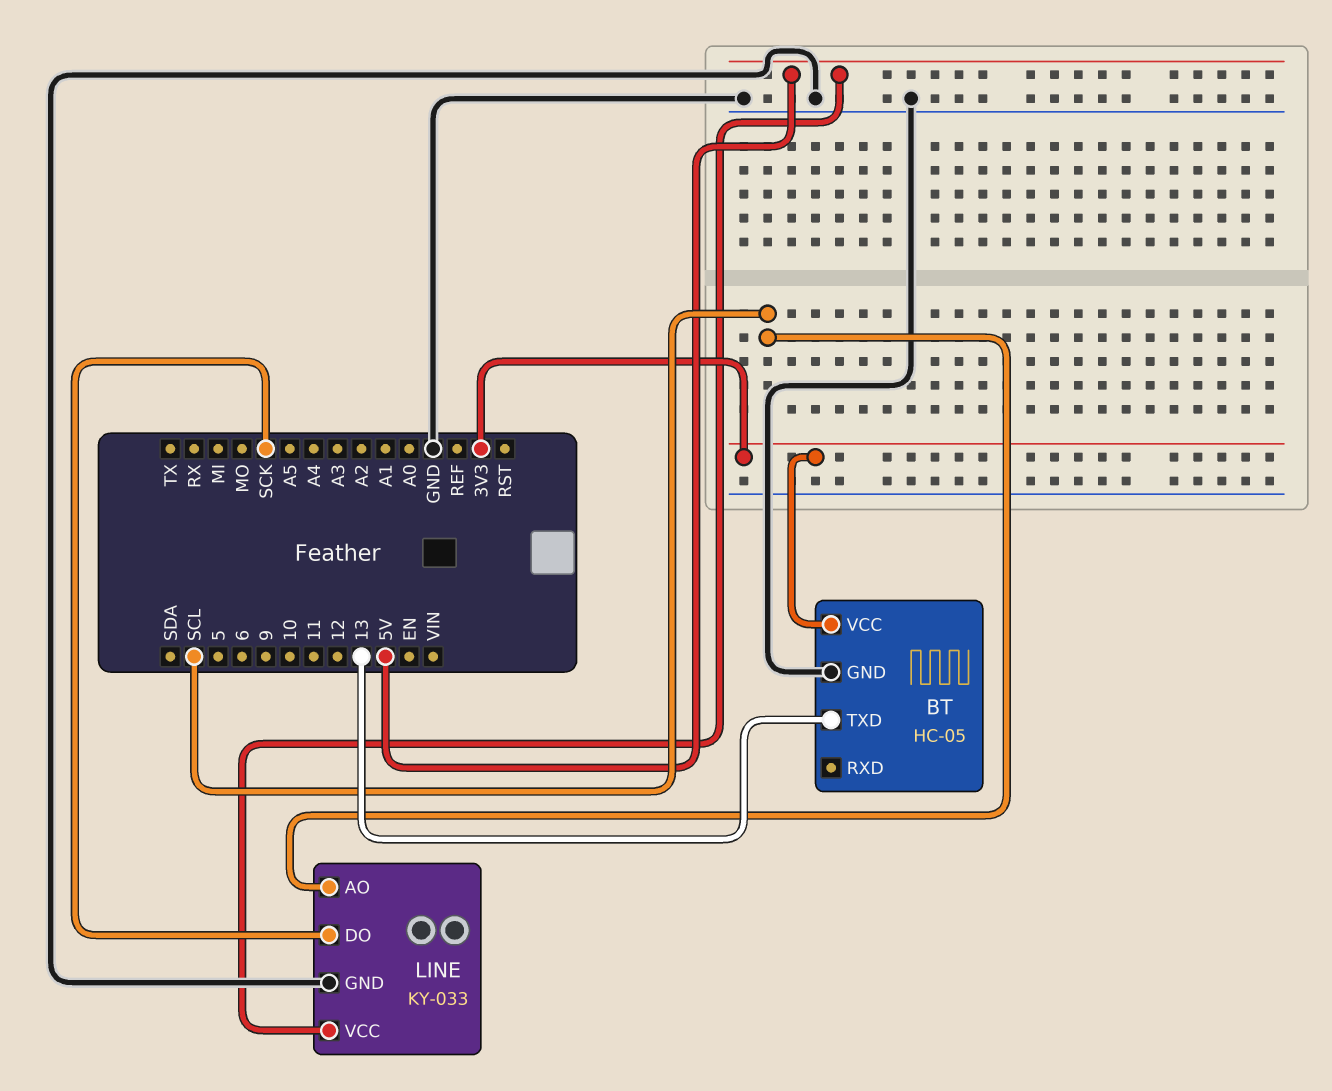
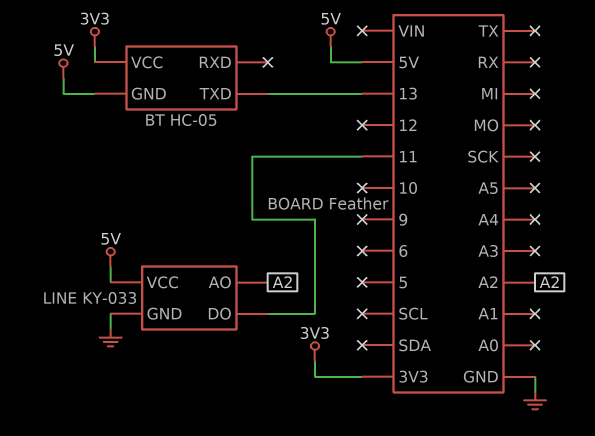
BT pin GND: GND -> 5V
LINE pin AO: SCL -> A2
LINE pin DO: SCK -> 11

